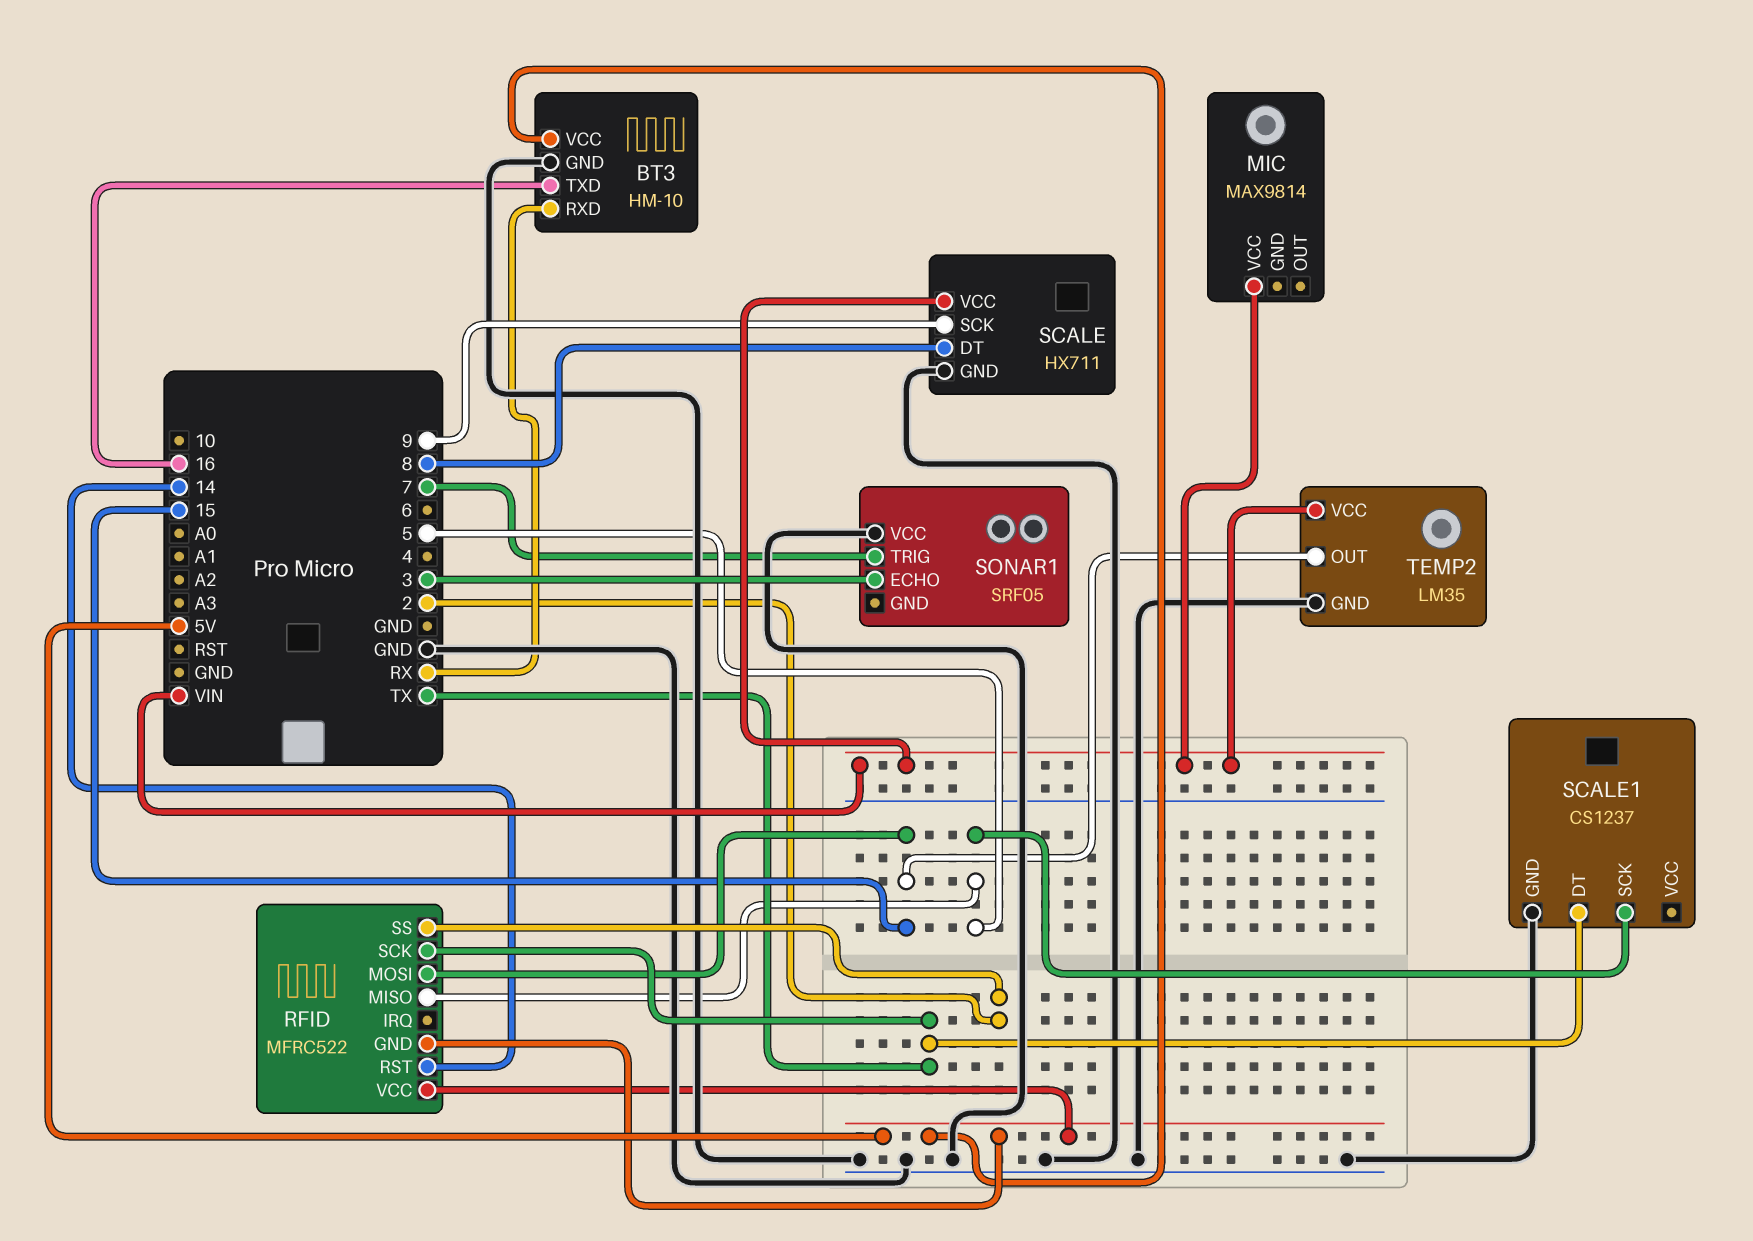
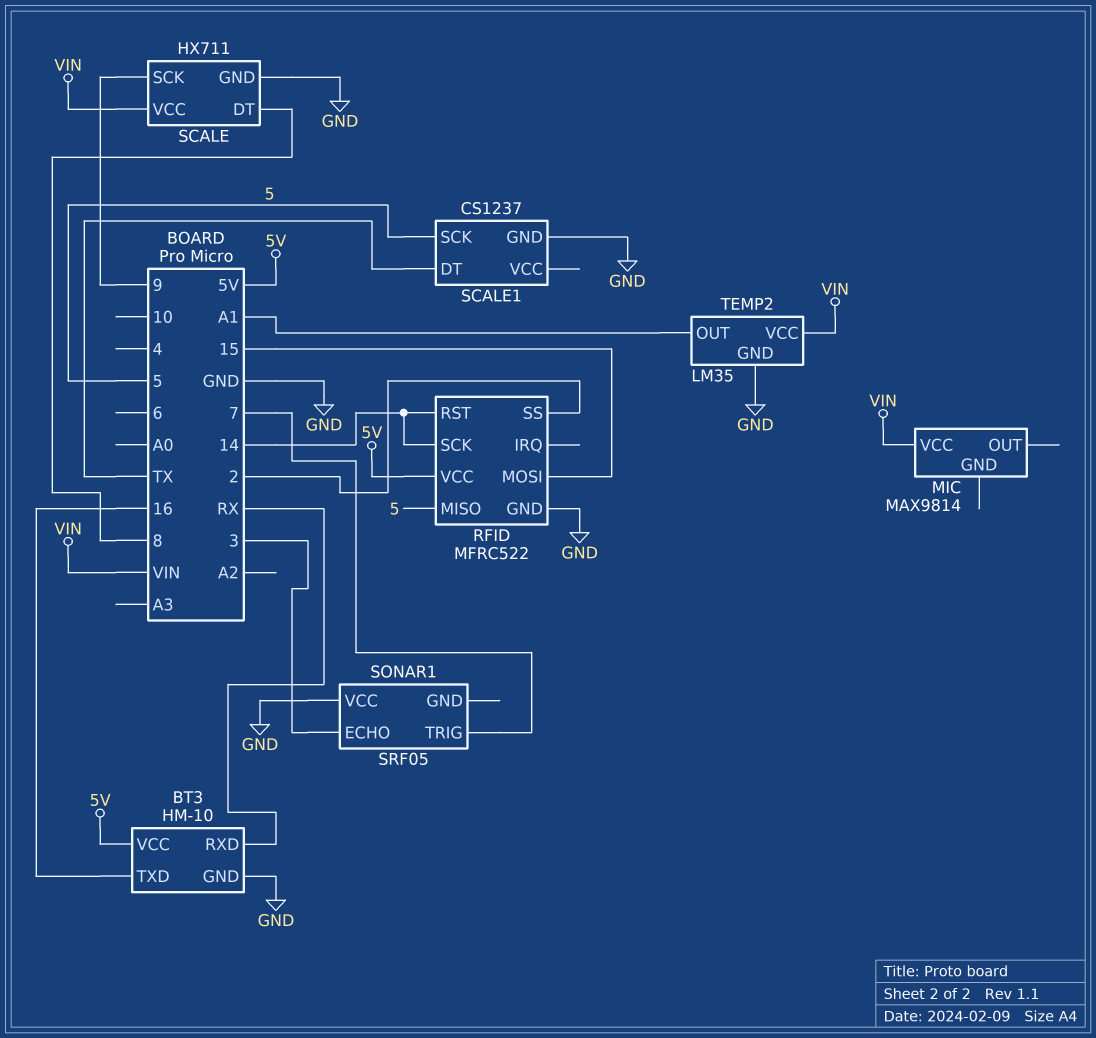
RFID pin GND: 5V -> GND
RFID pin SCK: TX -> 14
TEMP2 pin OUT: 15 -> A1

